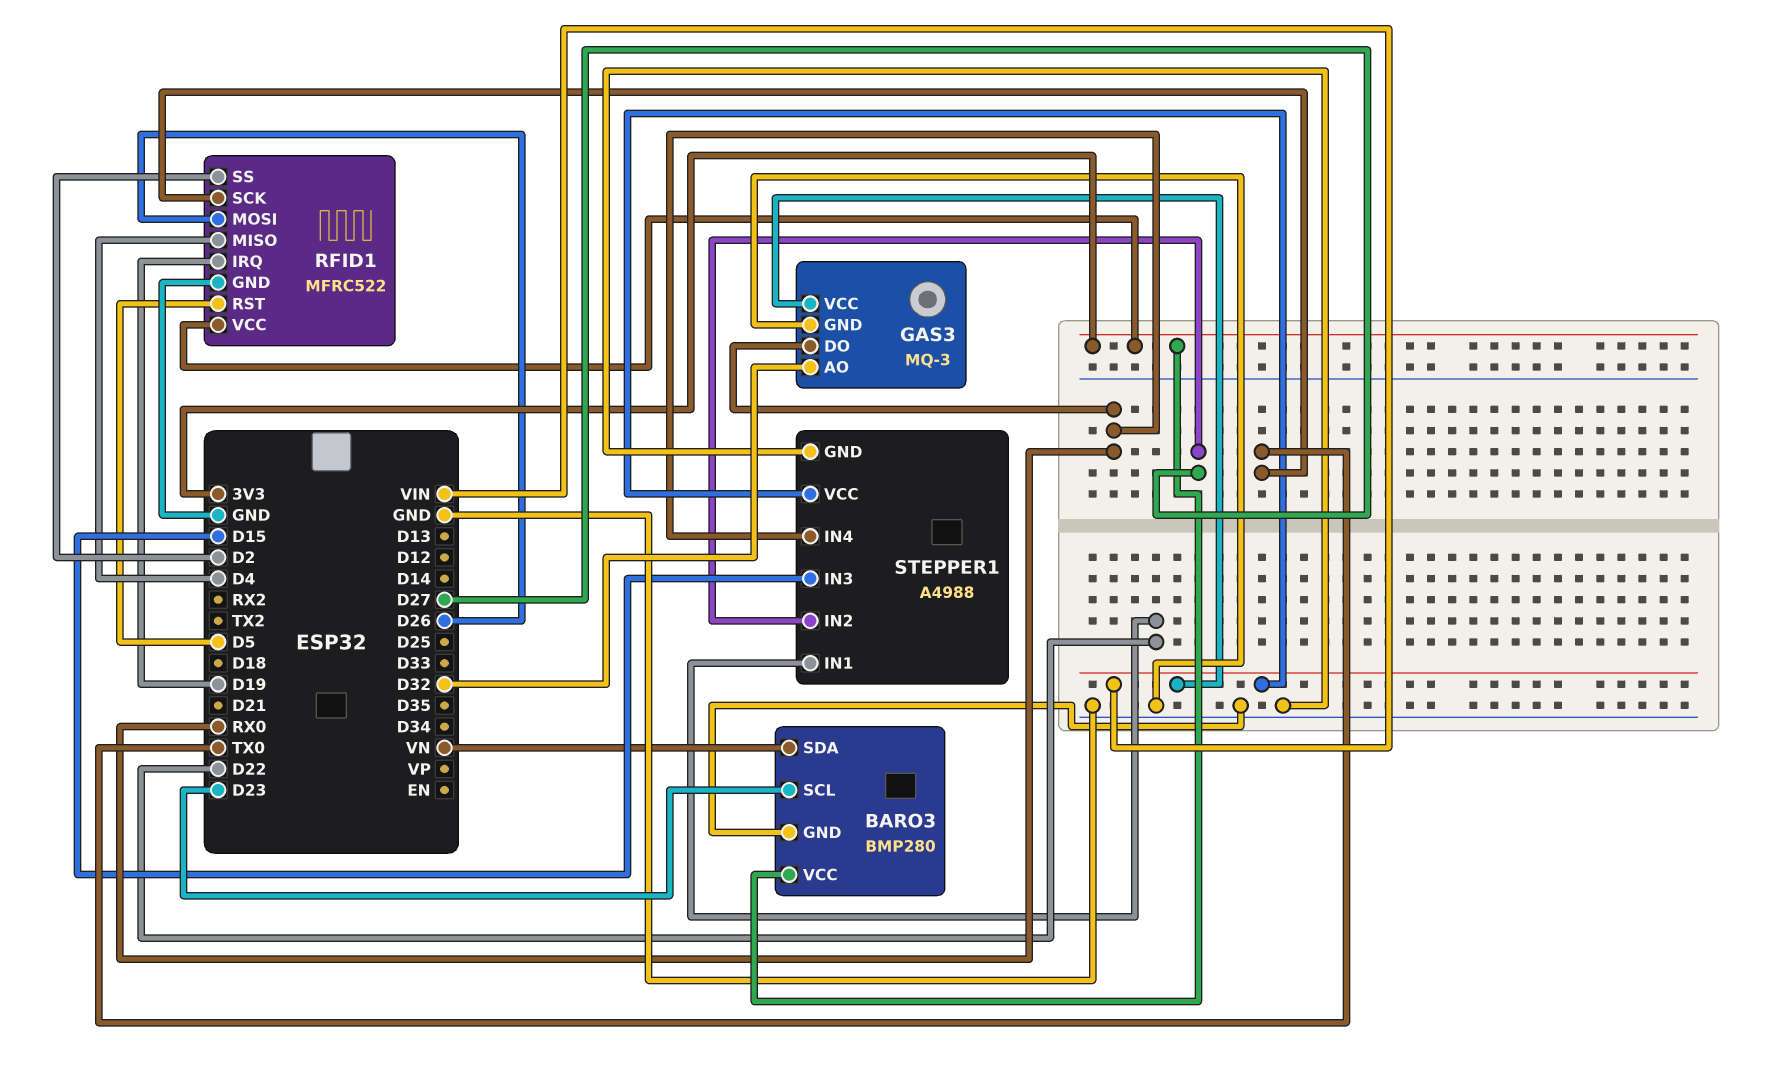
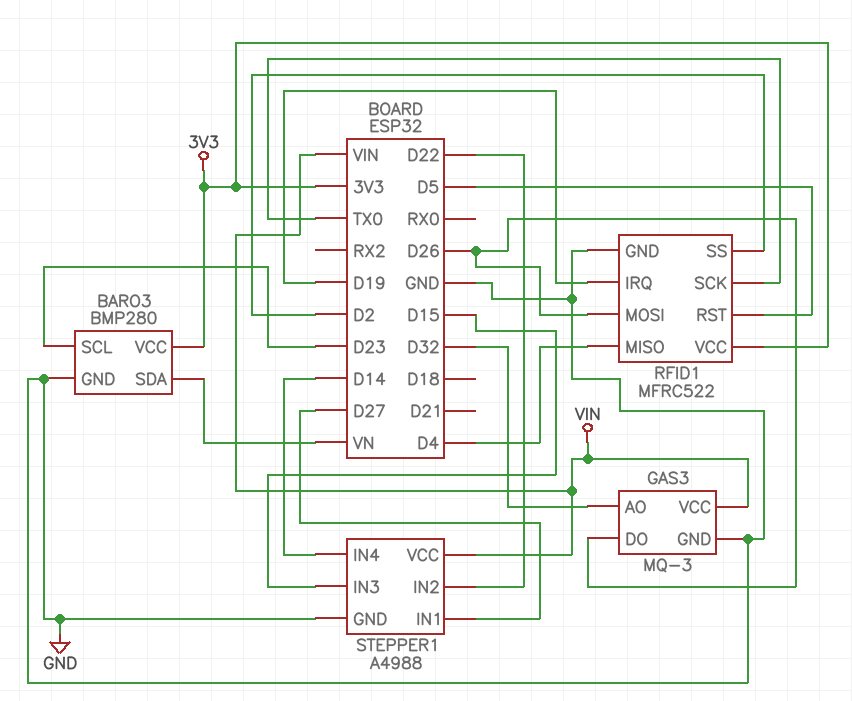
GAS3 pin DO: RX0 -> D26
STEPPER1 pin IN1: D22 -> D27
STEPPER1 pin IN2: D27 -> D22
STEPPER1 pin IN4: RX0 -> D14

